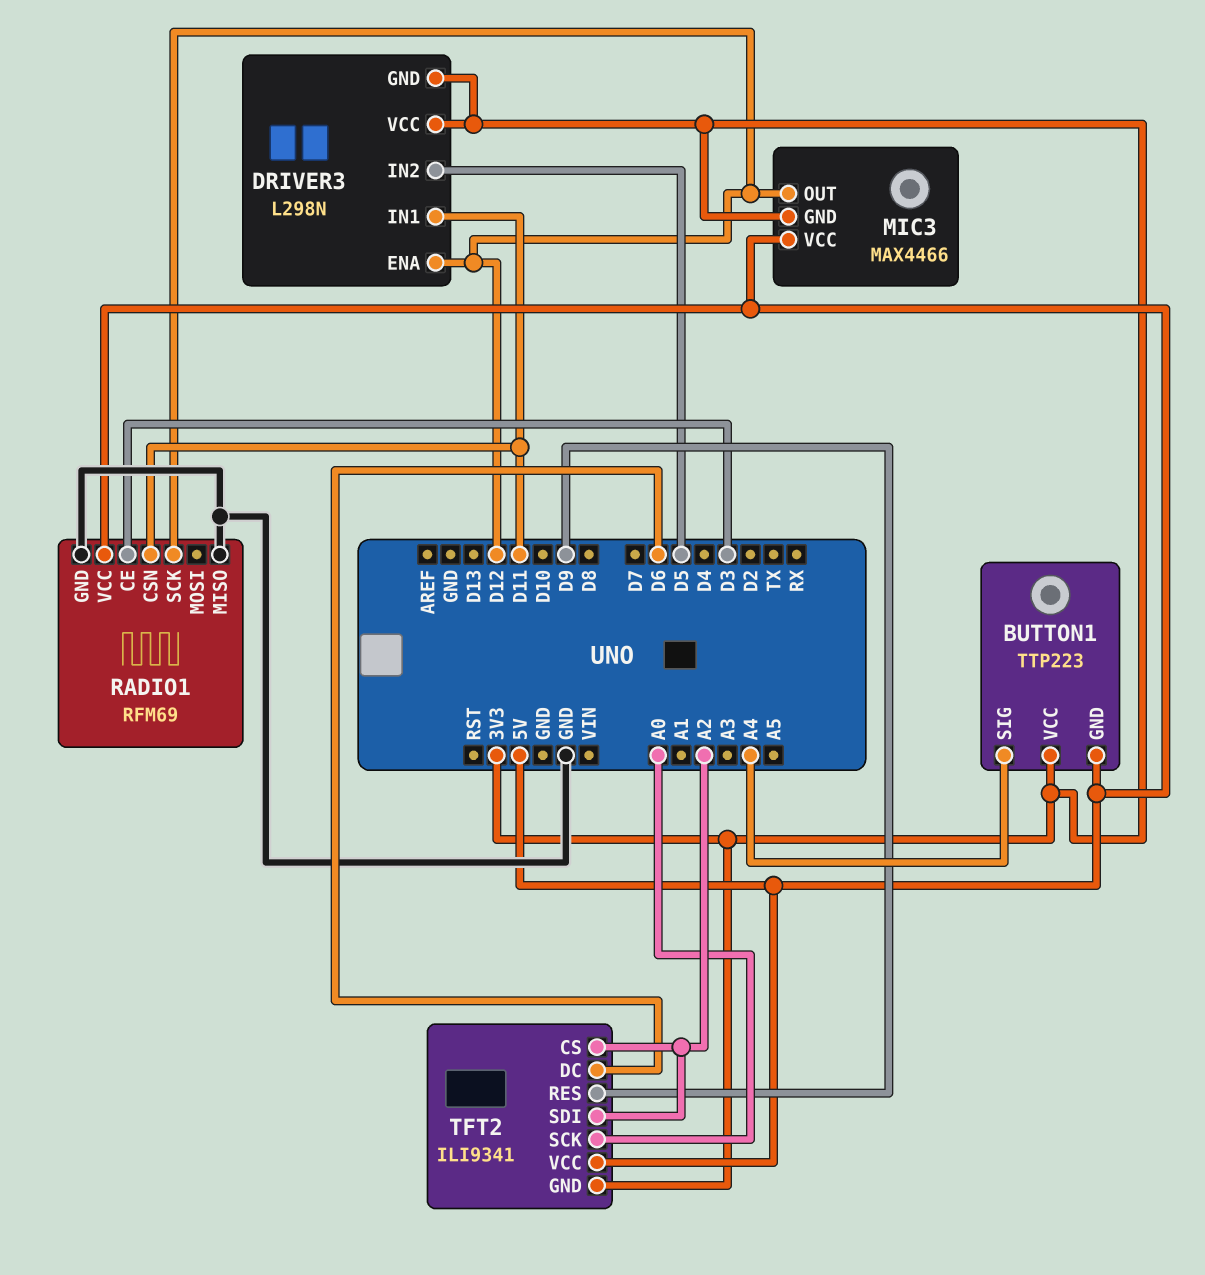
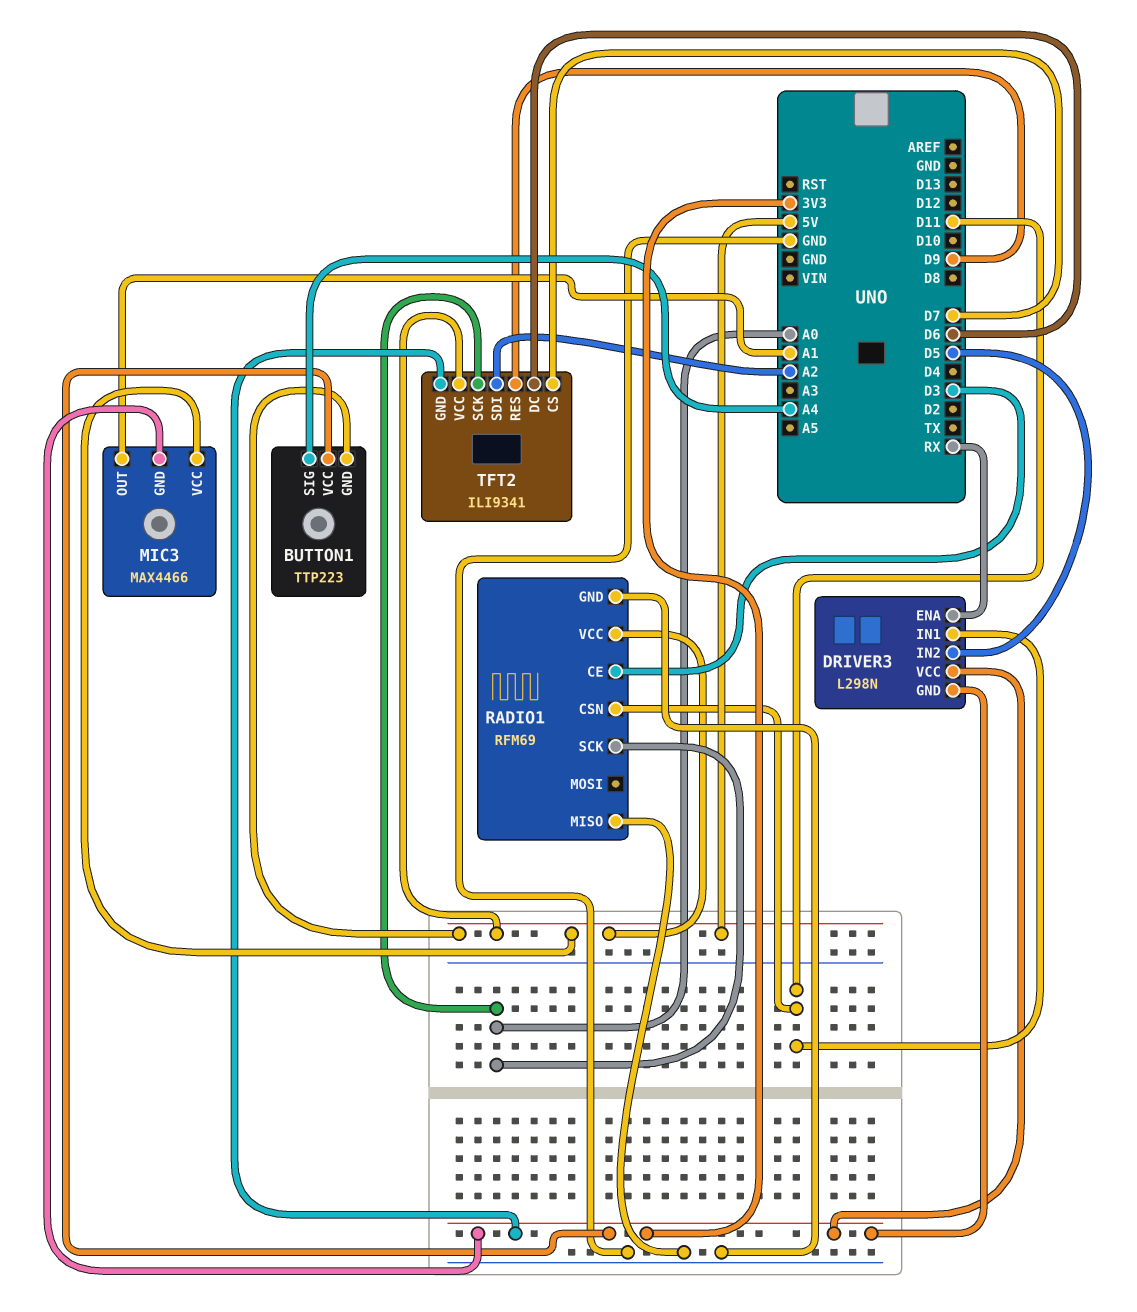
DRIVER3 pin ENA: D12 -> RX
MIC3 pin OUT: D12 -> A1
RADIO1 pin SCK: D12 -> A0
TFT2 pin CS: A2 -> D7

